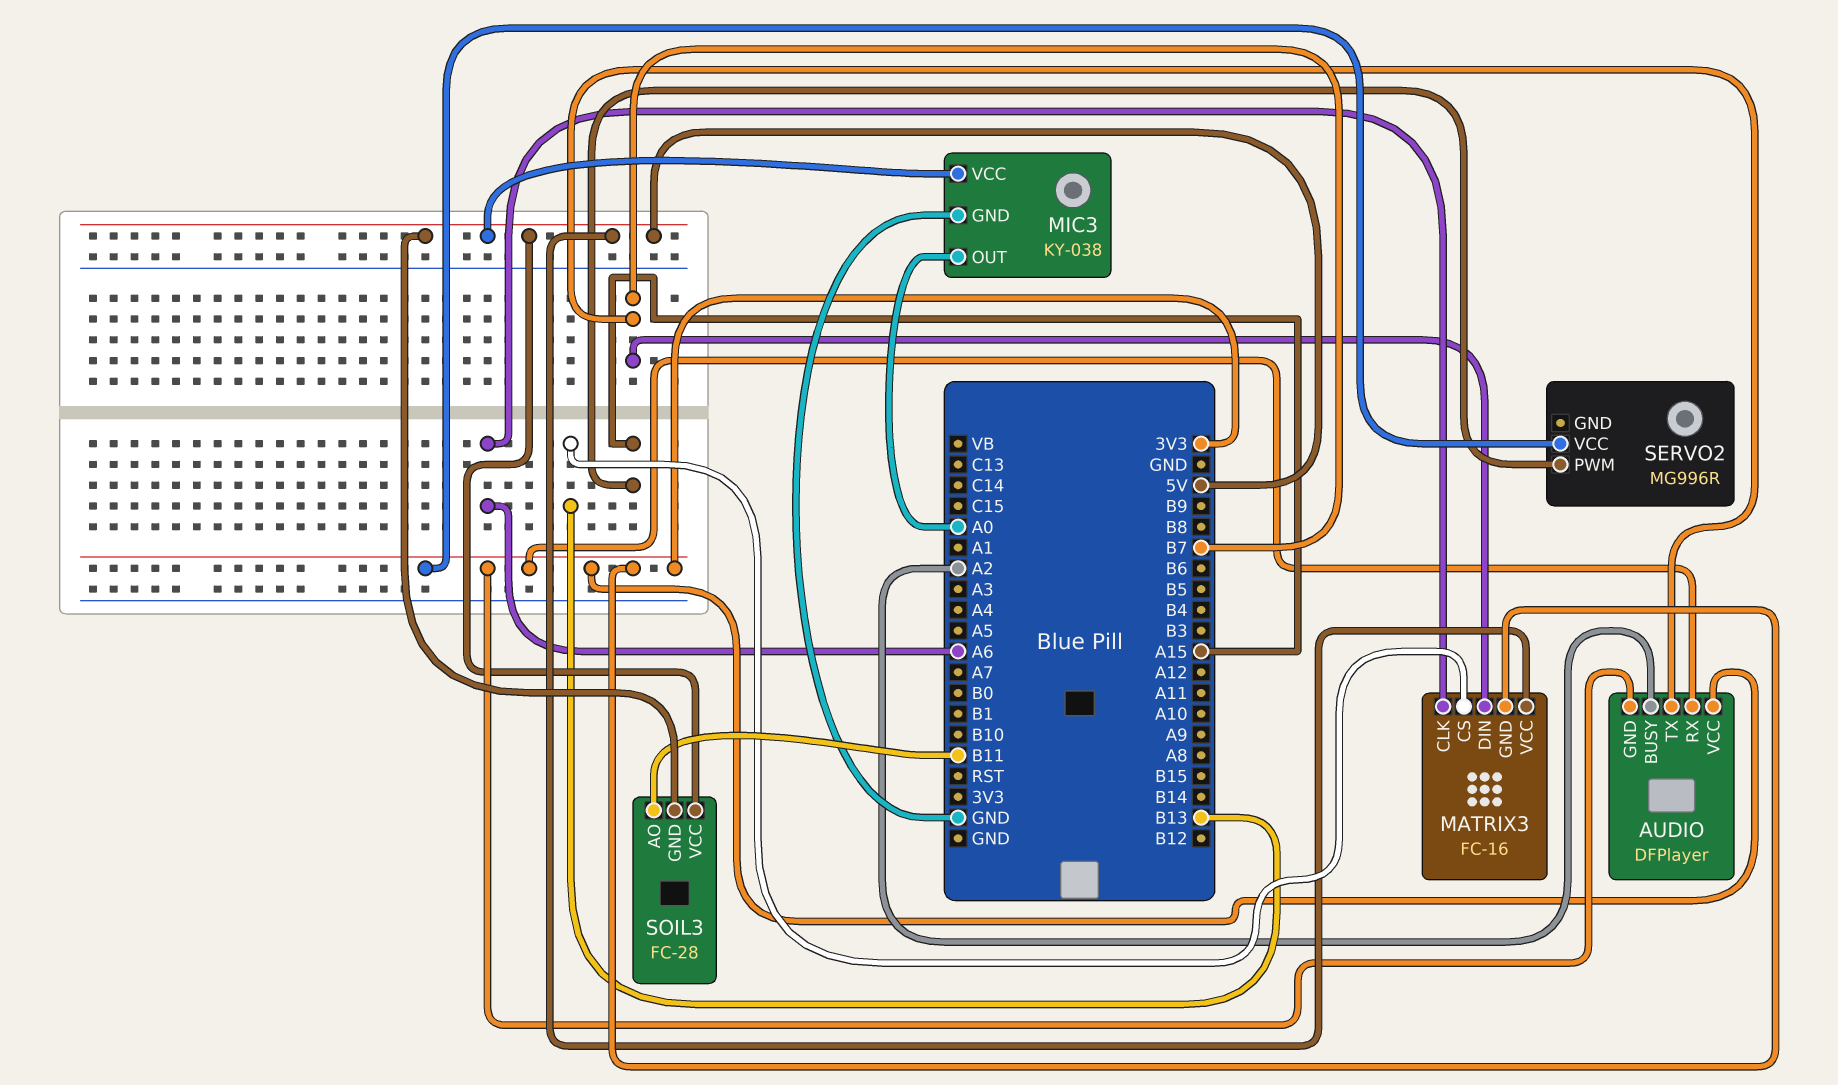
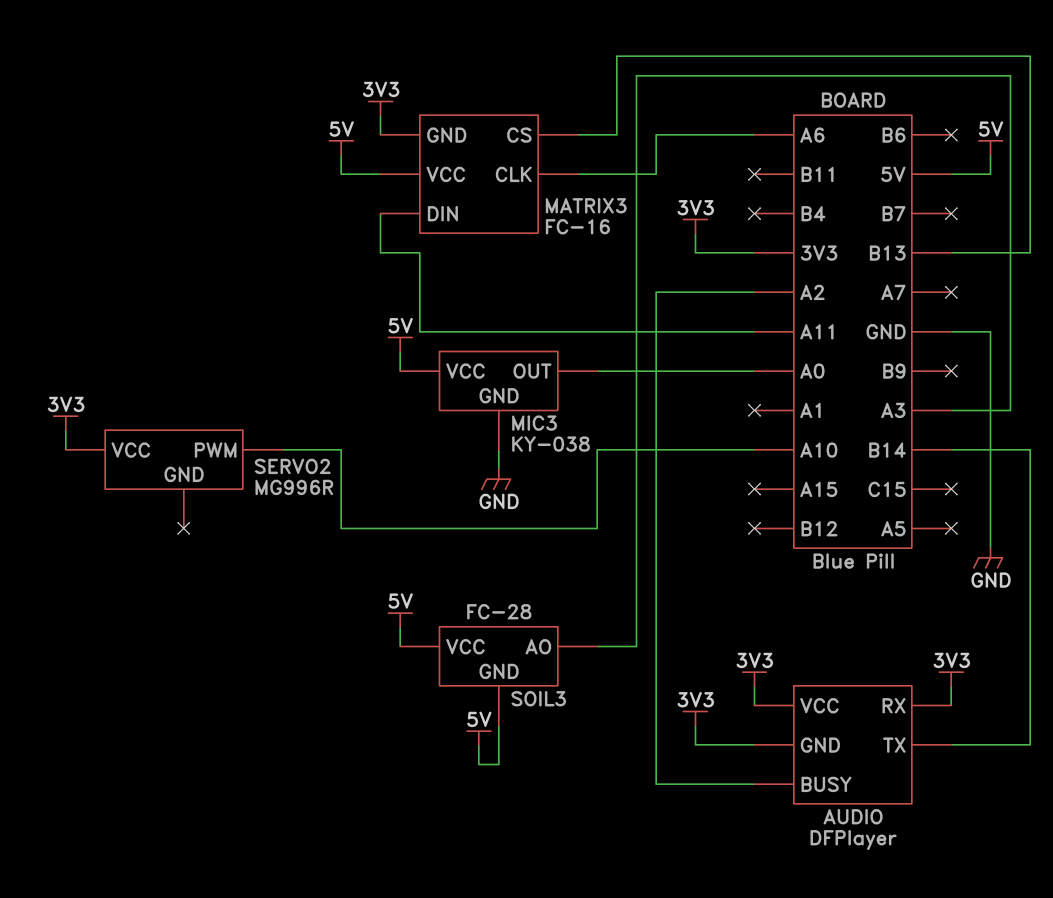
AUDIO pin TX: B7 -> B14
MATRIX3 pin DIN: B7 -> A11
SERVO2 pin PWM: A15 -> A10
SOIL3 pin AO: B11 -> A3

